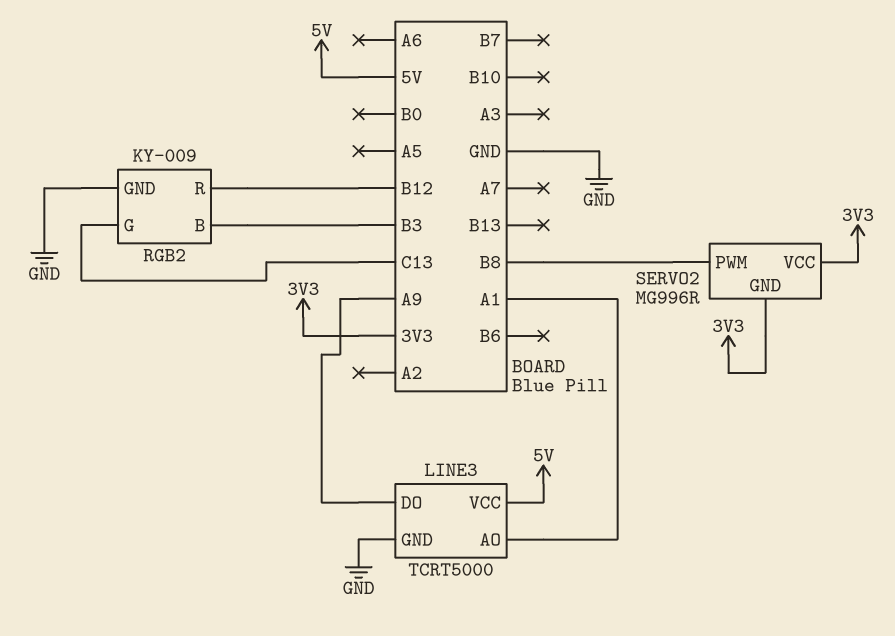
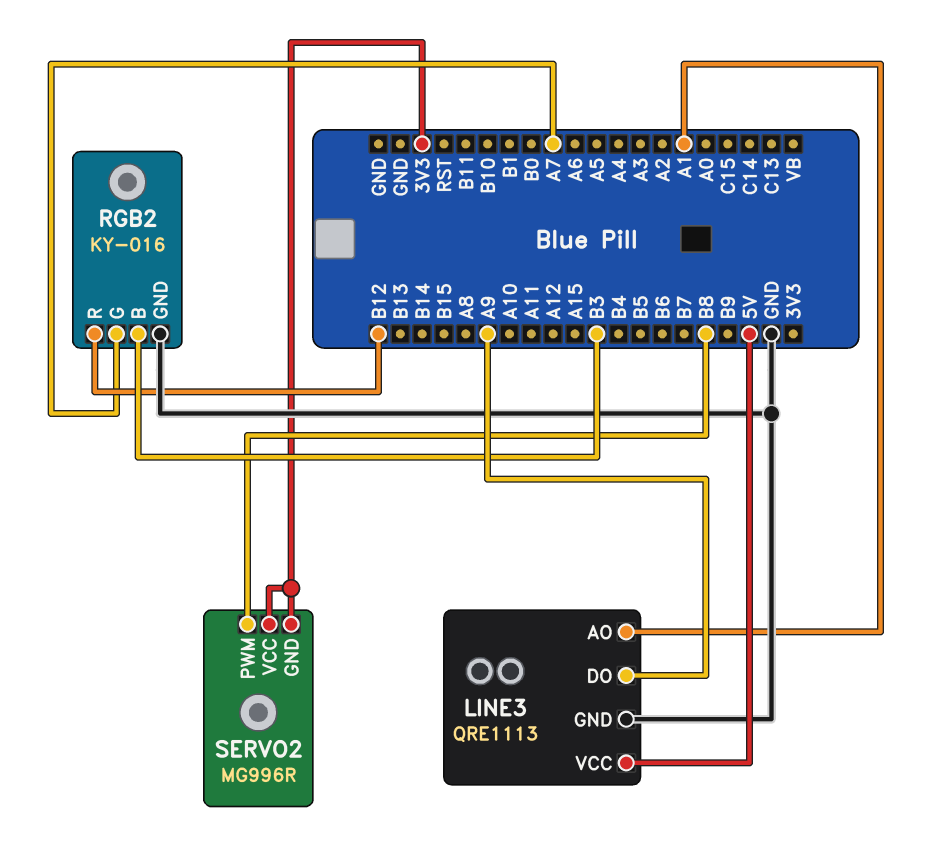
LINE3: TCRT5000 -> QRE1113
RGB2: KY-009 -> KY-016
RGB2 pin G: C13 -> A7

